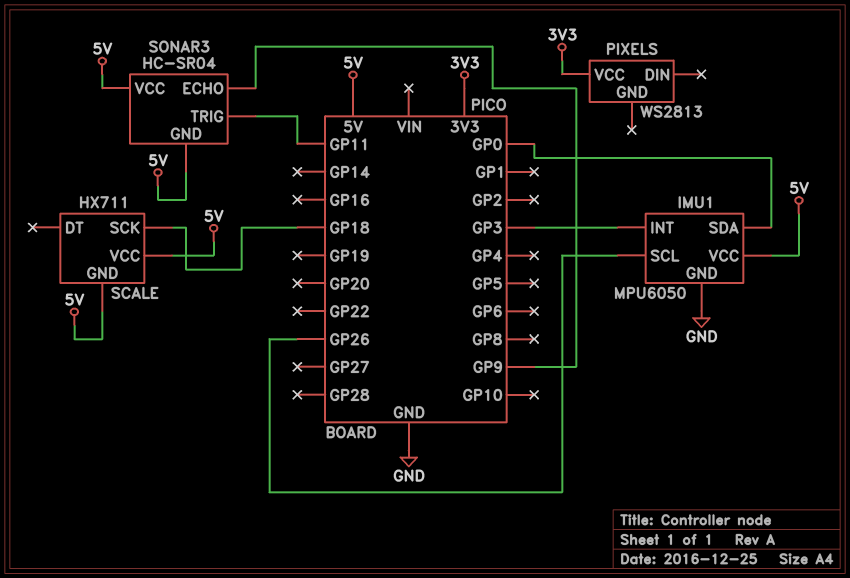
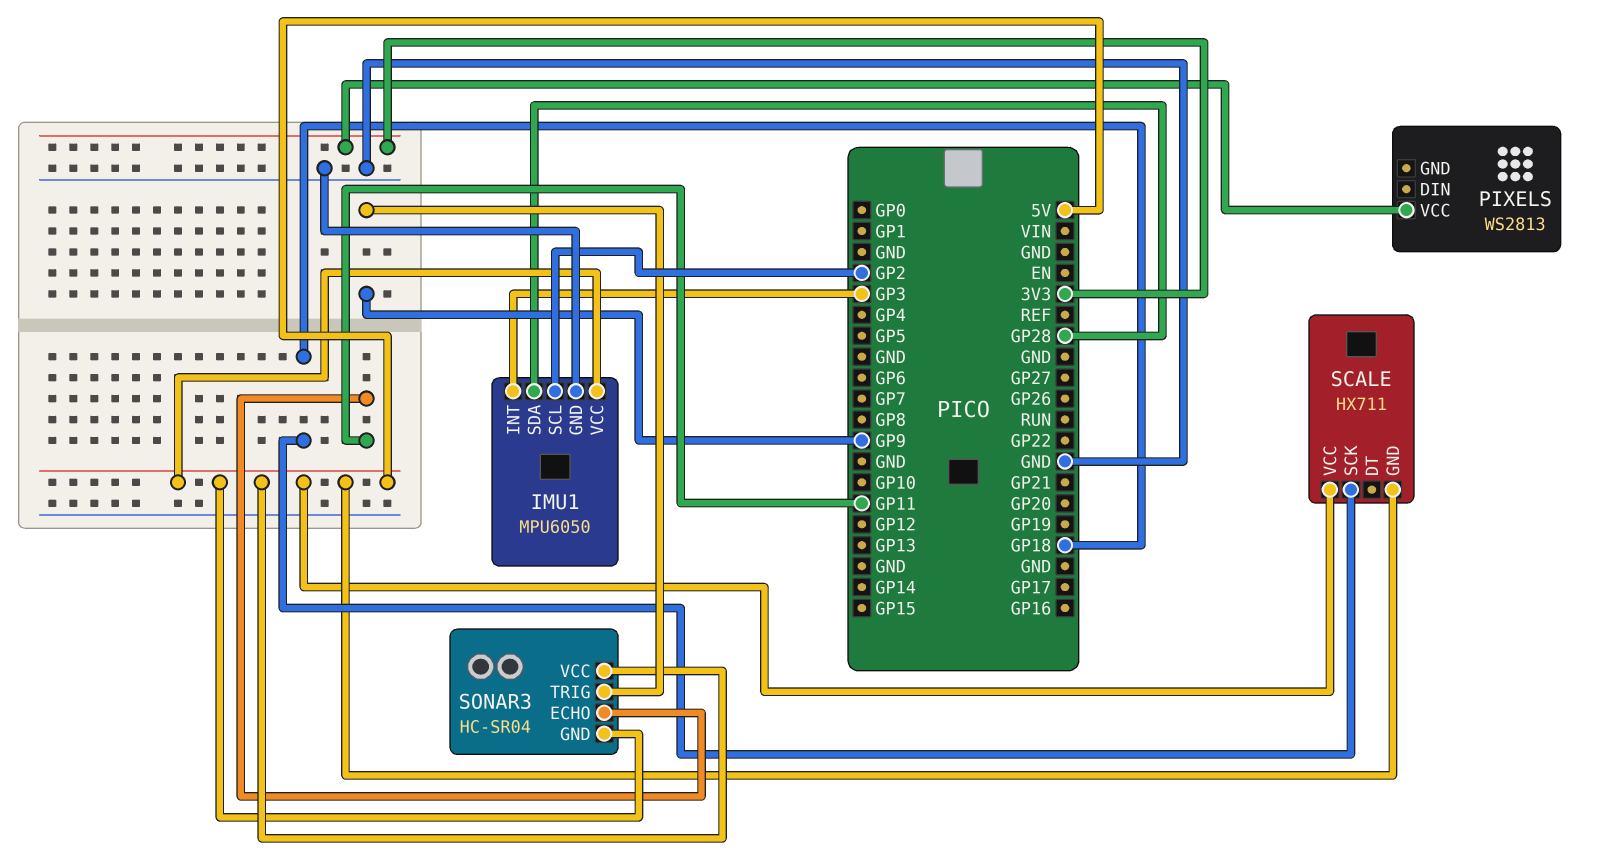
IMU1 pin SCL: GP26 -> GP2
IMU1 pin SDA: GP0 -> GP28
SONAR3 pin ECHO: GP9 -> GP11
SONAR3 pin TRIG: GP11 -> GP9

